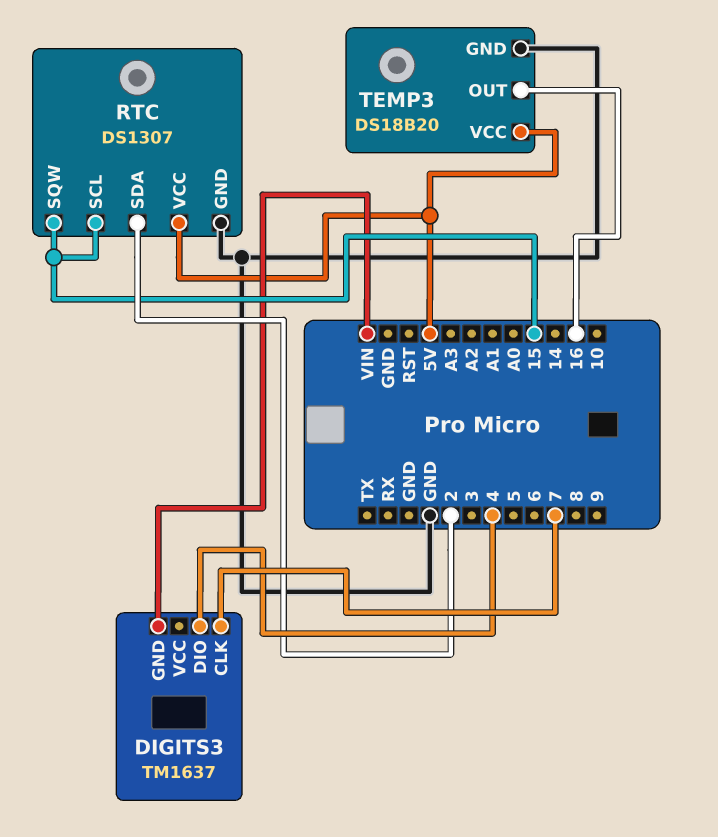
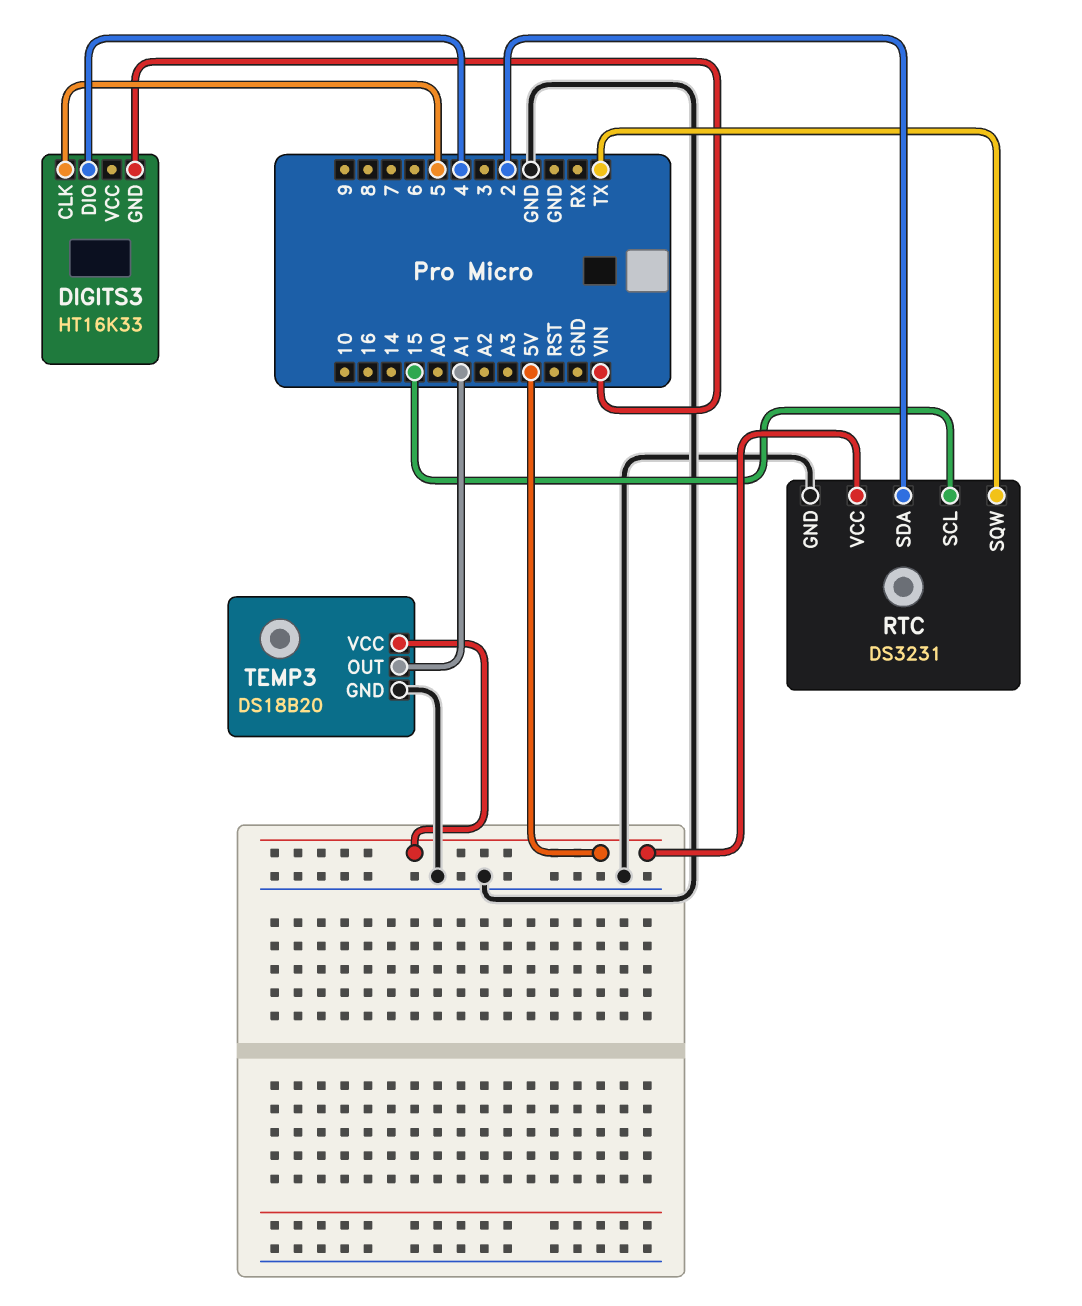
DIGITS3: TM1637 -> HT16K33
DIGITS3 pin CLK: 7 -> 5
RTC: DS1307 -> DS3231
RTC pin SQW: 15 -> TX
TEMP3 pin OUT: 16 -> A1

